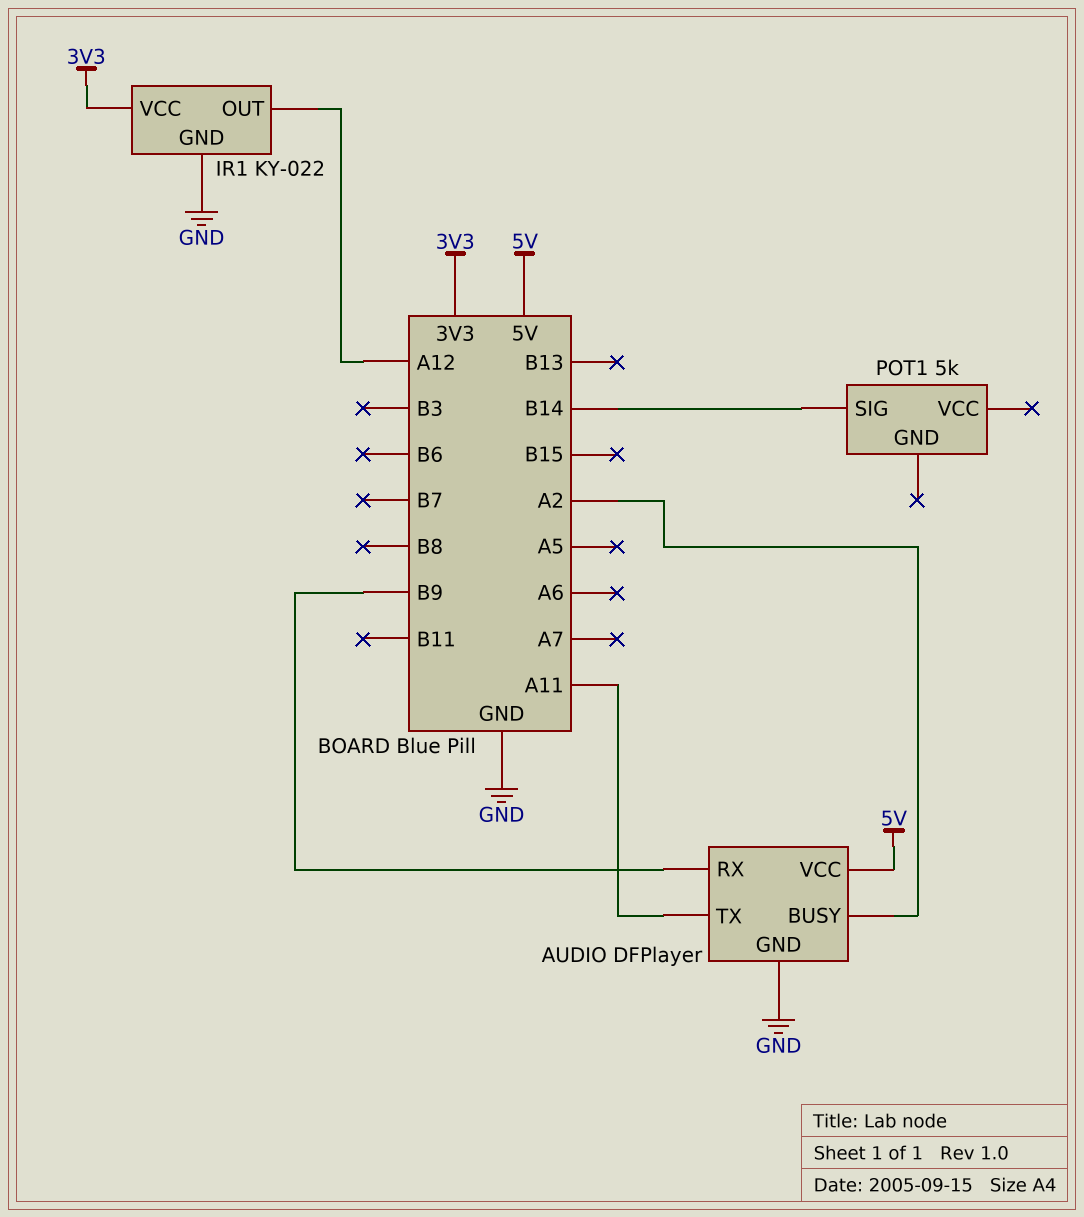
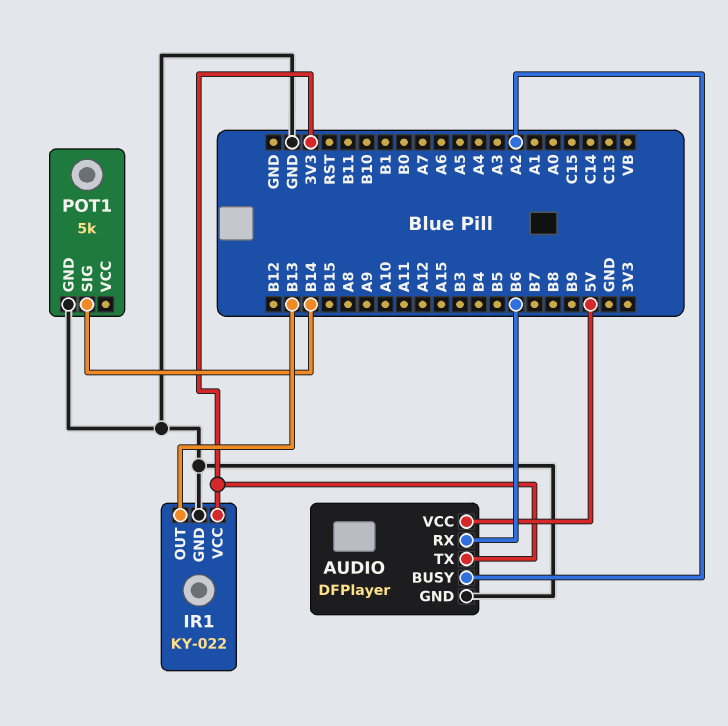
AUDIO pin RX: B9 -> B6
AUDIO pin TX: A11 -> 3V3
IR1 pin OUT: A12 -> B13
POT1 pin GND: none -> GND

